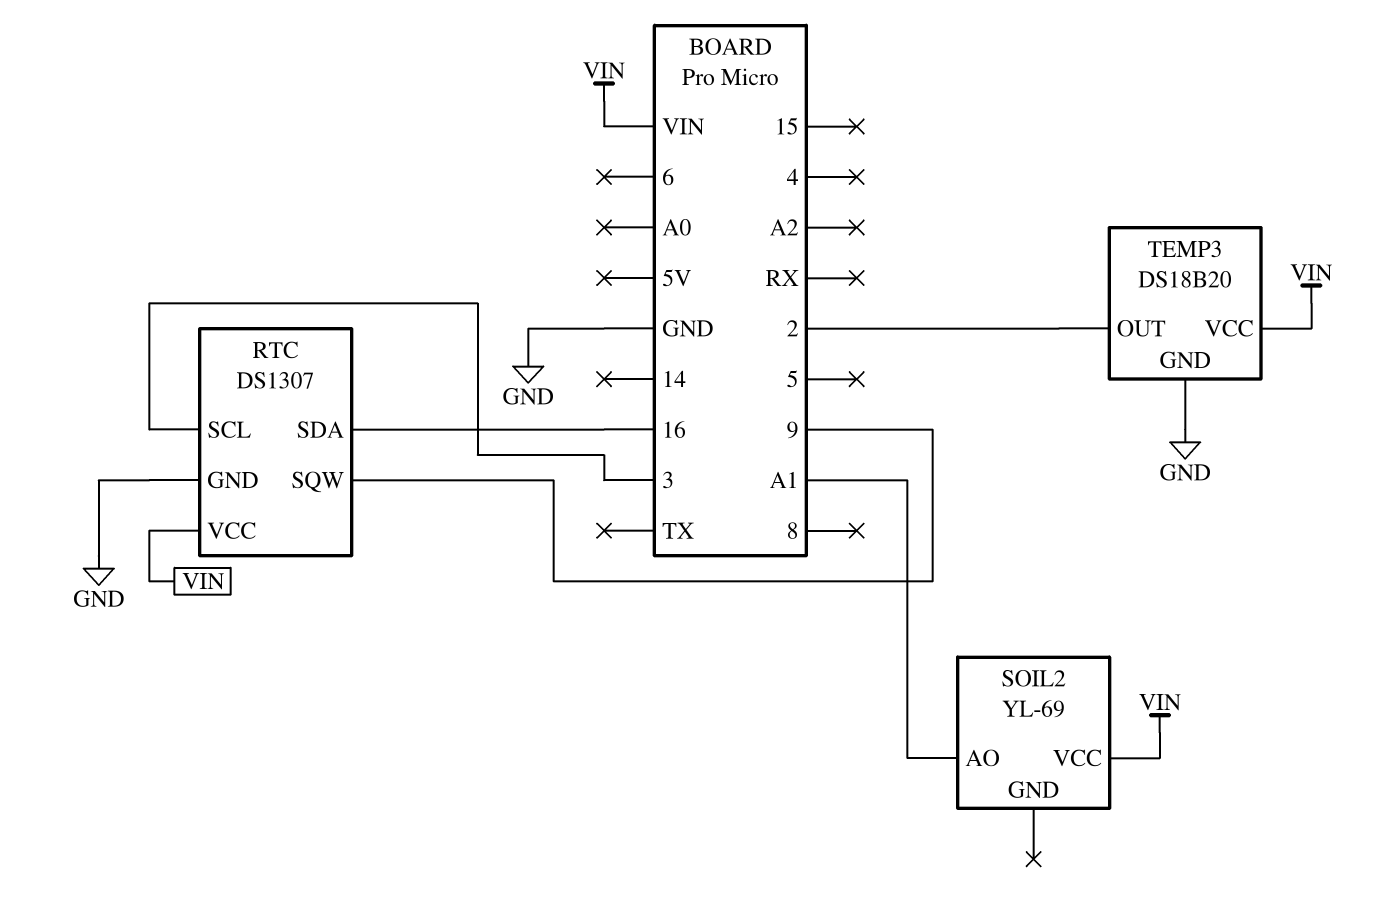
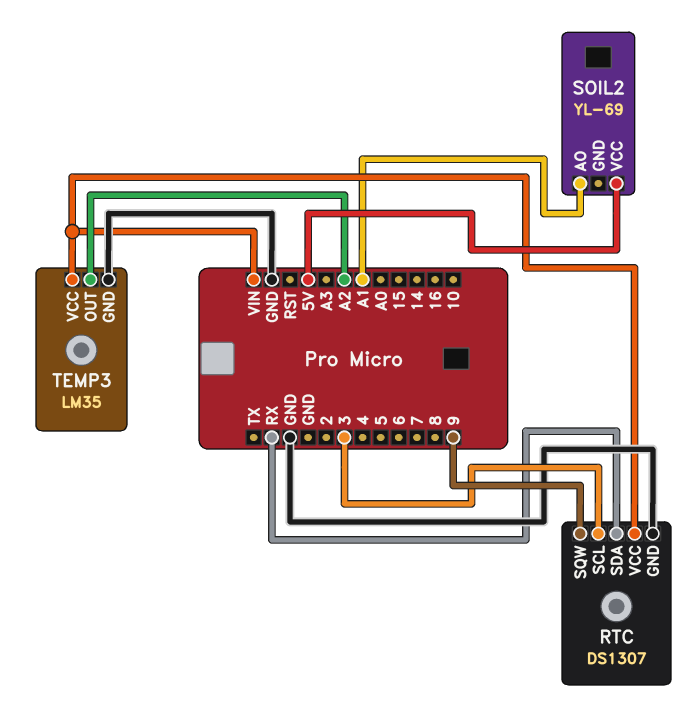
RTC pin SDA: 16 -> RX
SOIL2 pin VCC: VIN -> 5V
TEMP3: DS18B20 -> LM35
TEMP3 pin OUT: 2 -> A2

